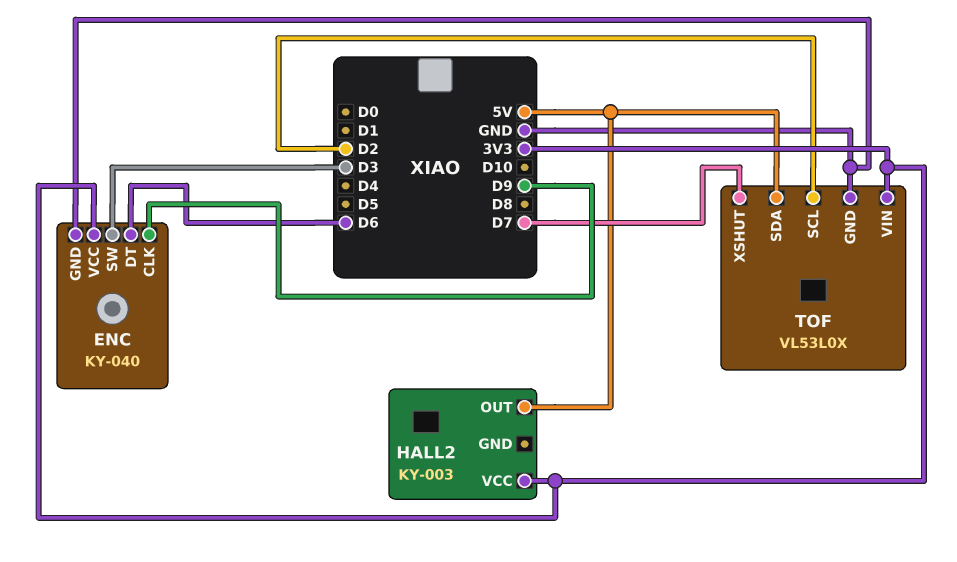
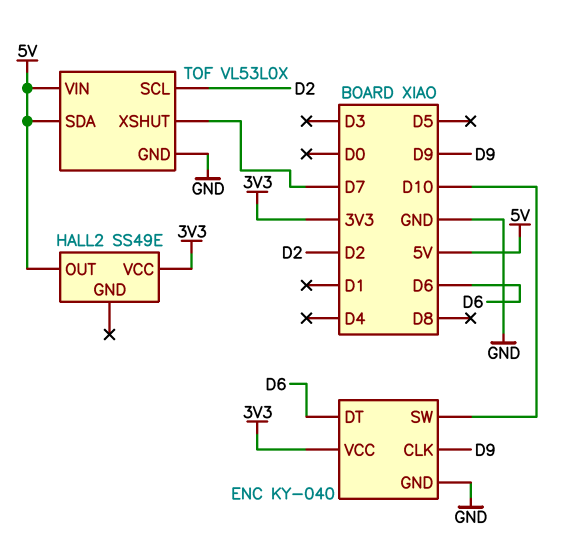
ENC pin SW: D3 -> D10
HALL2: KY-003 -> SS49E
TOF pin VIN: 3V3 -> 5V

